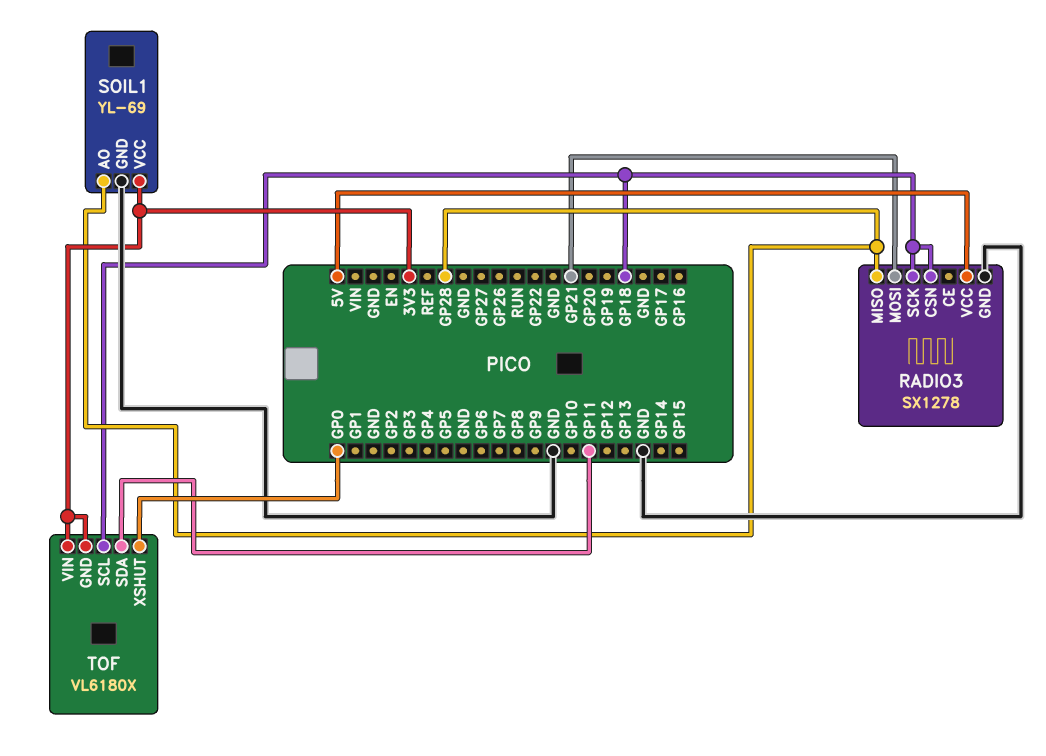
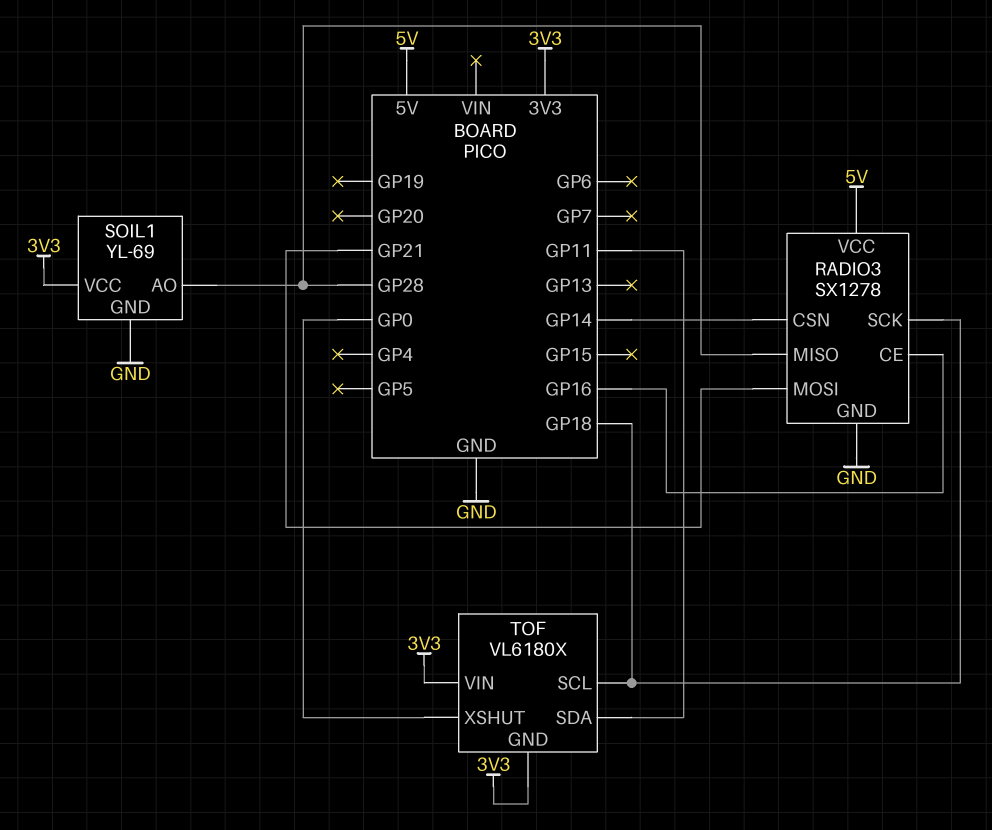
RADIO3 pin CE: none -> GP16
RADIO3 pin CSN: GP18 -> GP14

